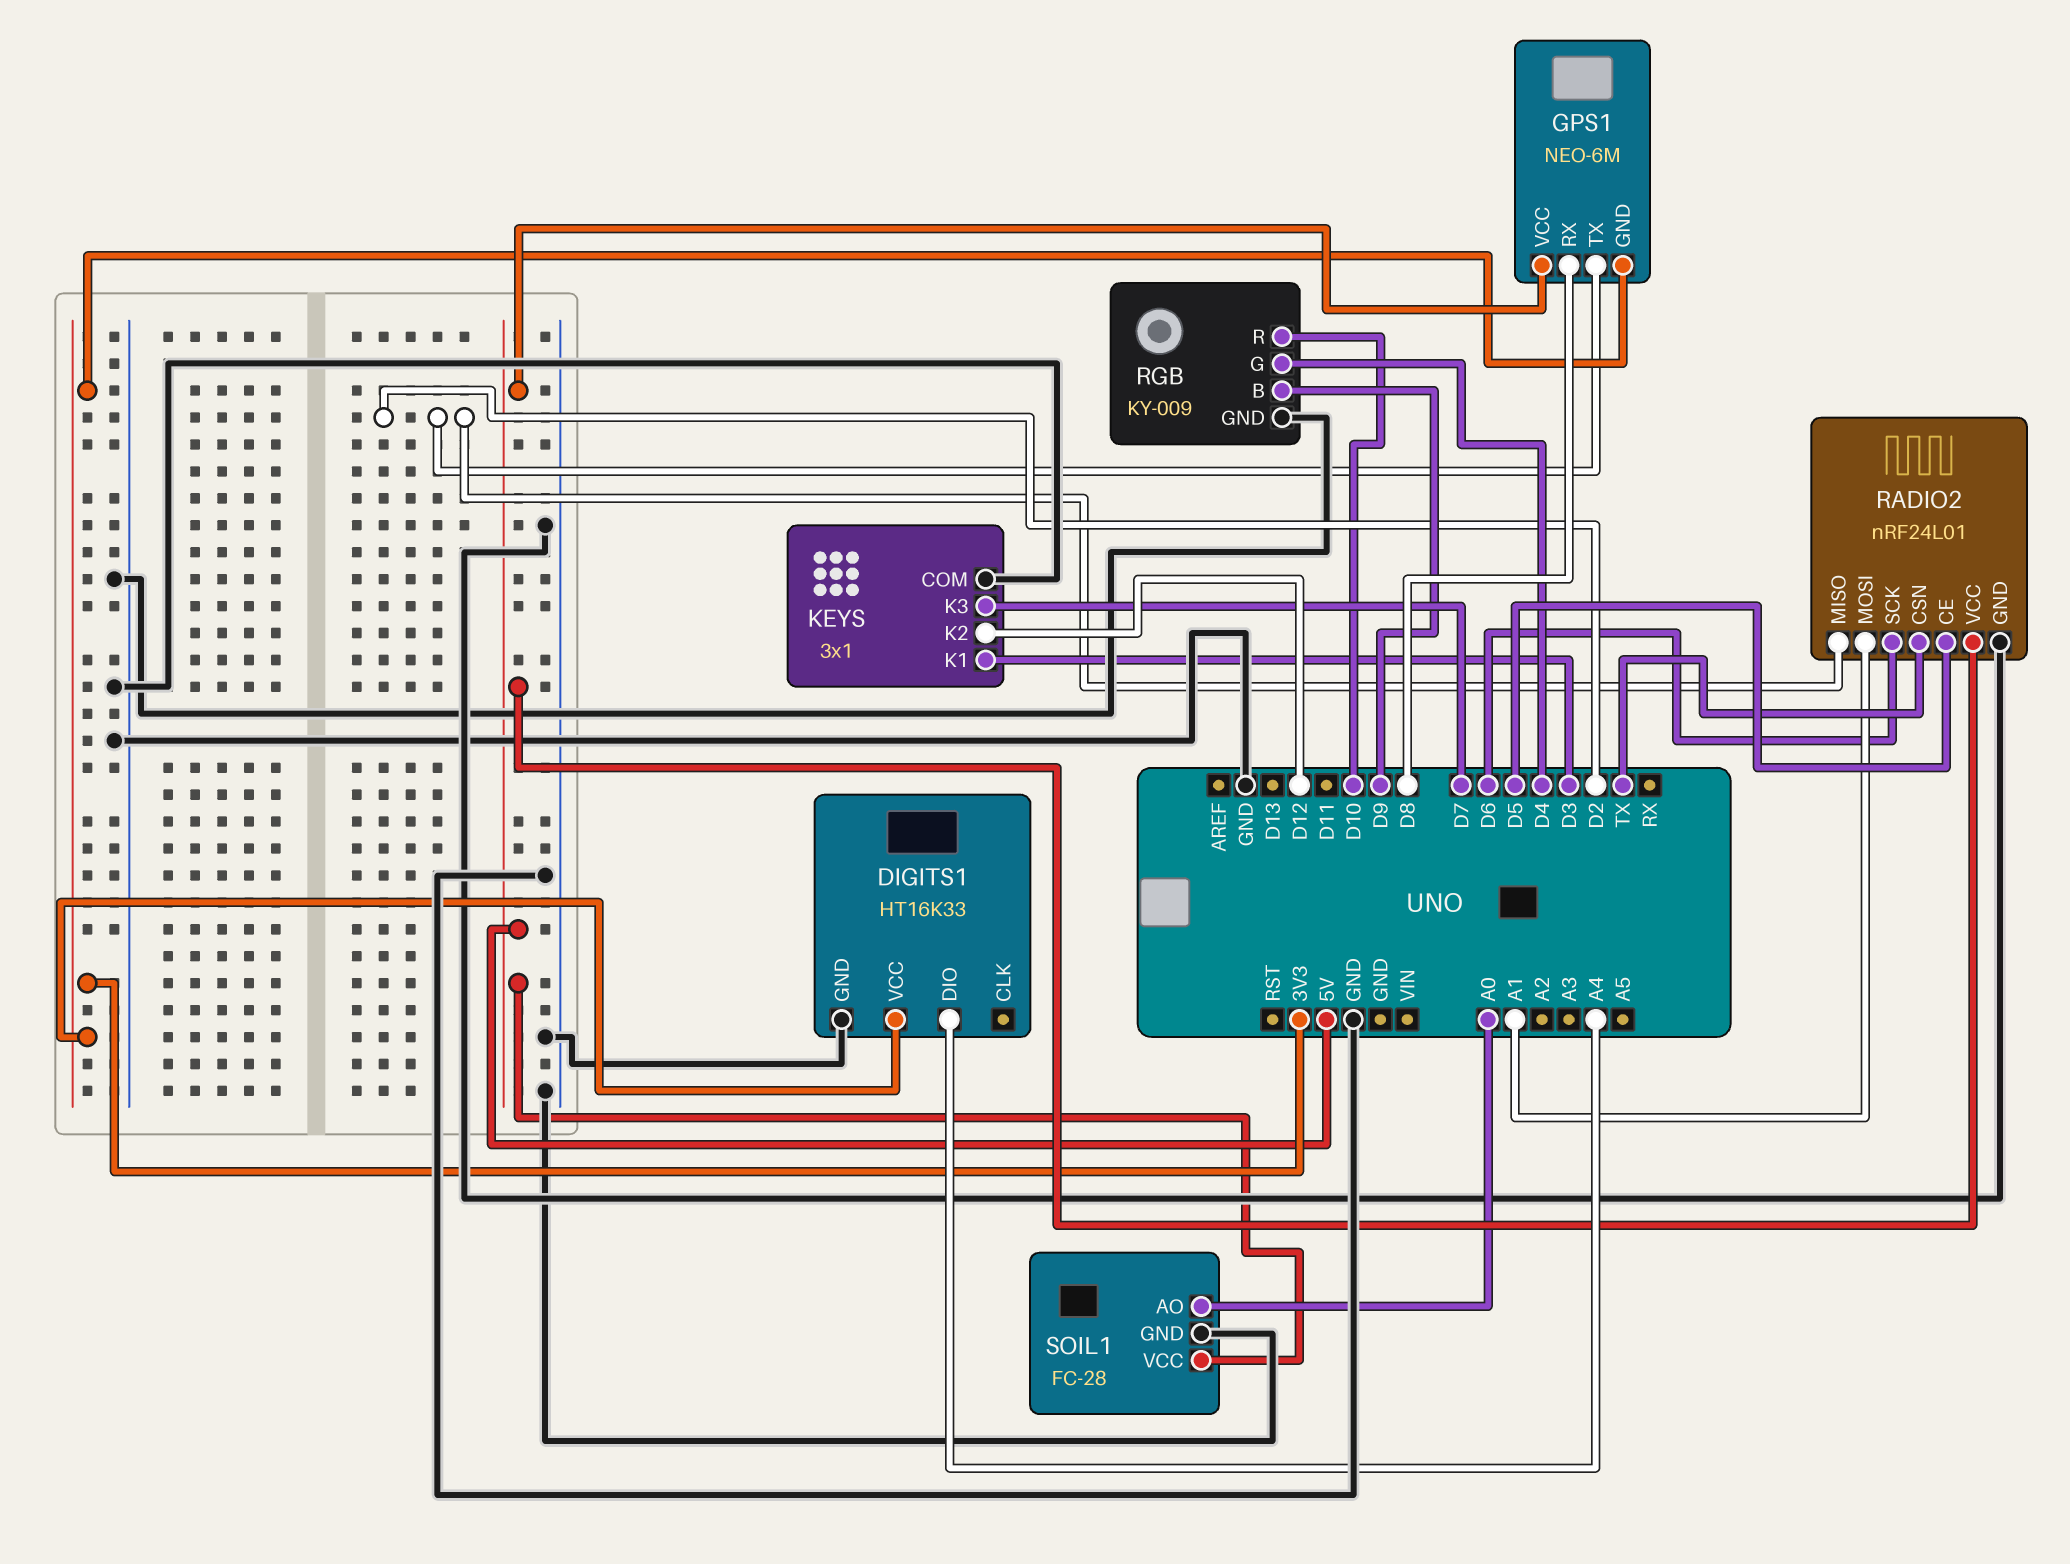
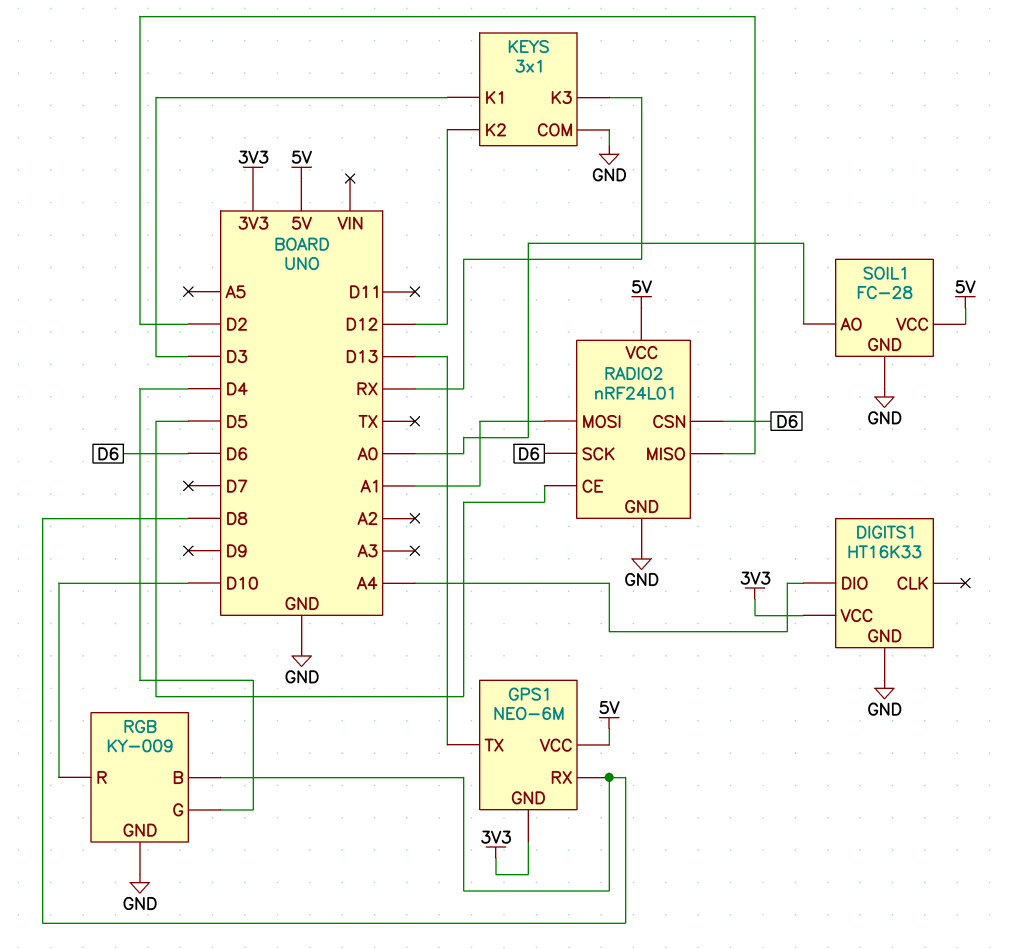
GPS1 pin TX: D2 -> D13
KEYS pin K3: D7 -> RX
RADIO2 pin CSN: TX -> D6
RGB pin B: D9 -> D8

